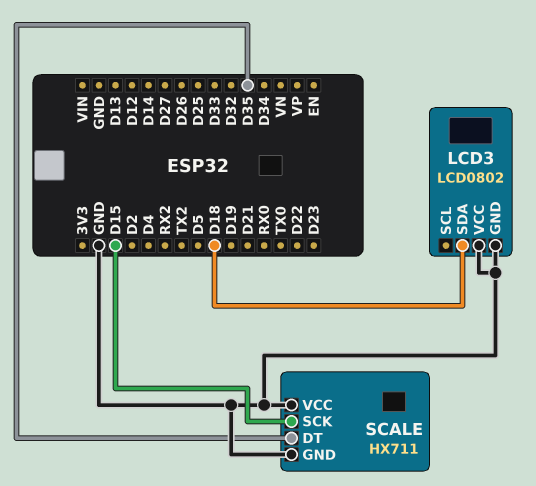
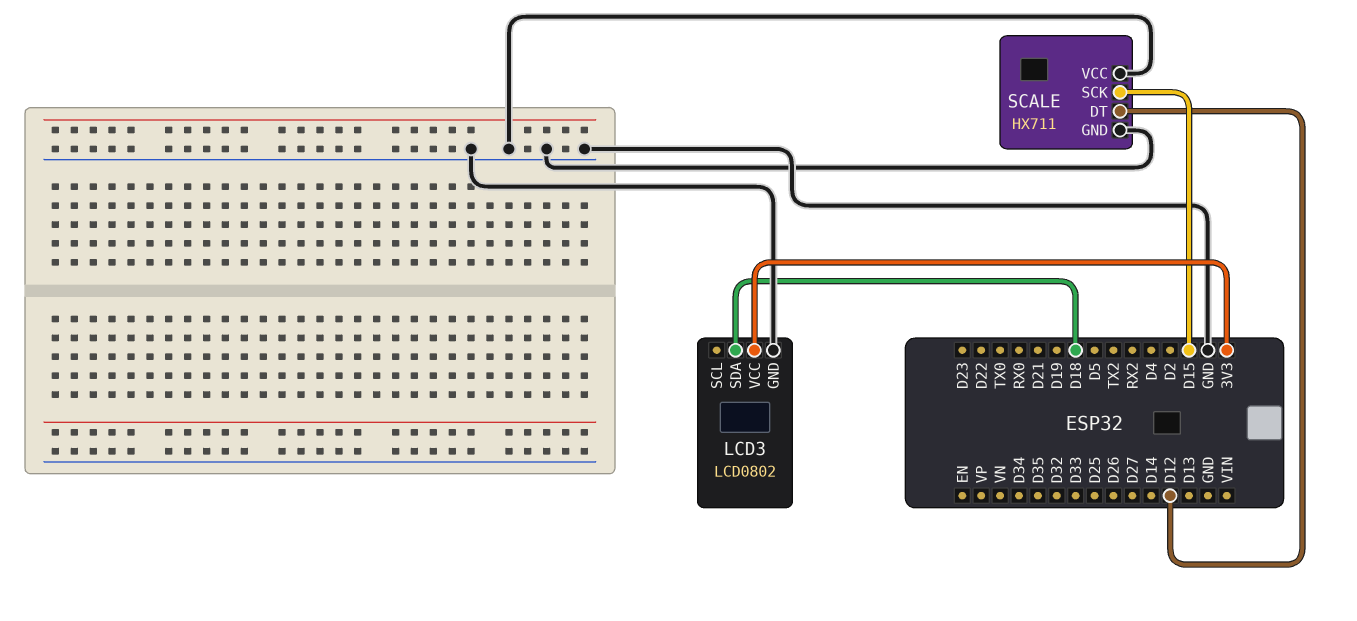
LCD3 pin VCC: GND -> 3V3
SCALE pin DT: D35 -> D12

